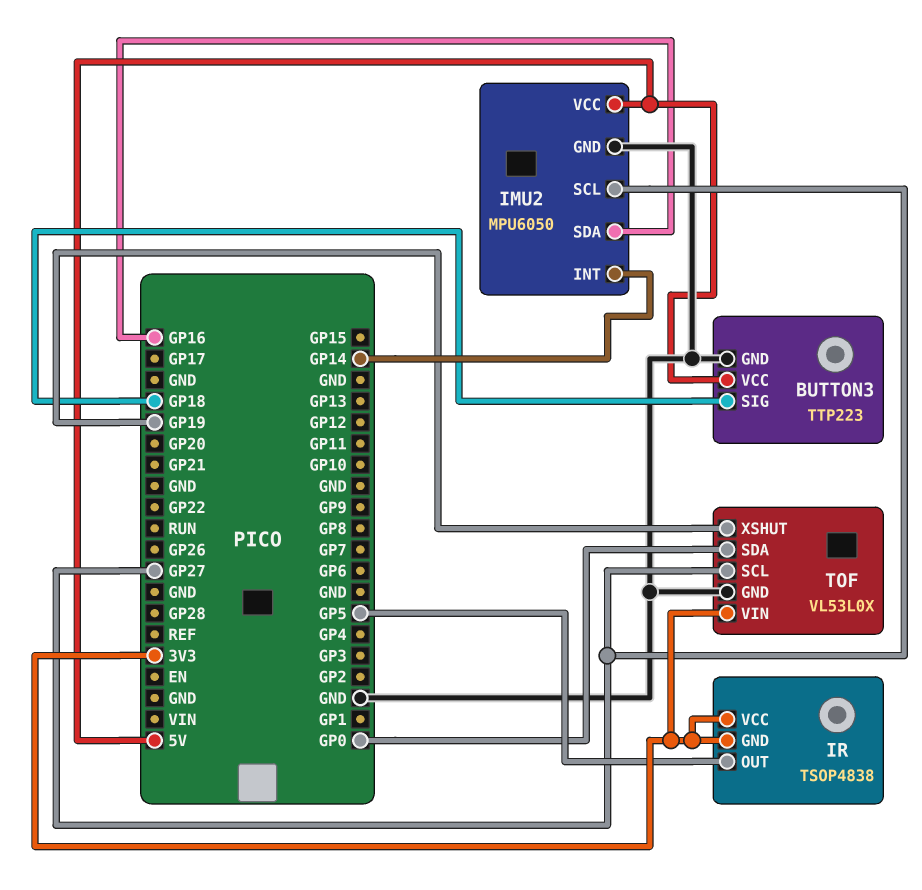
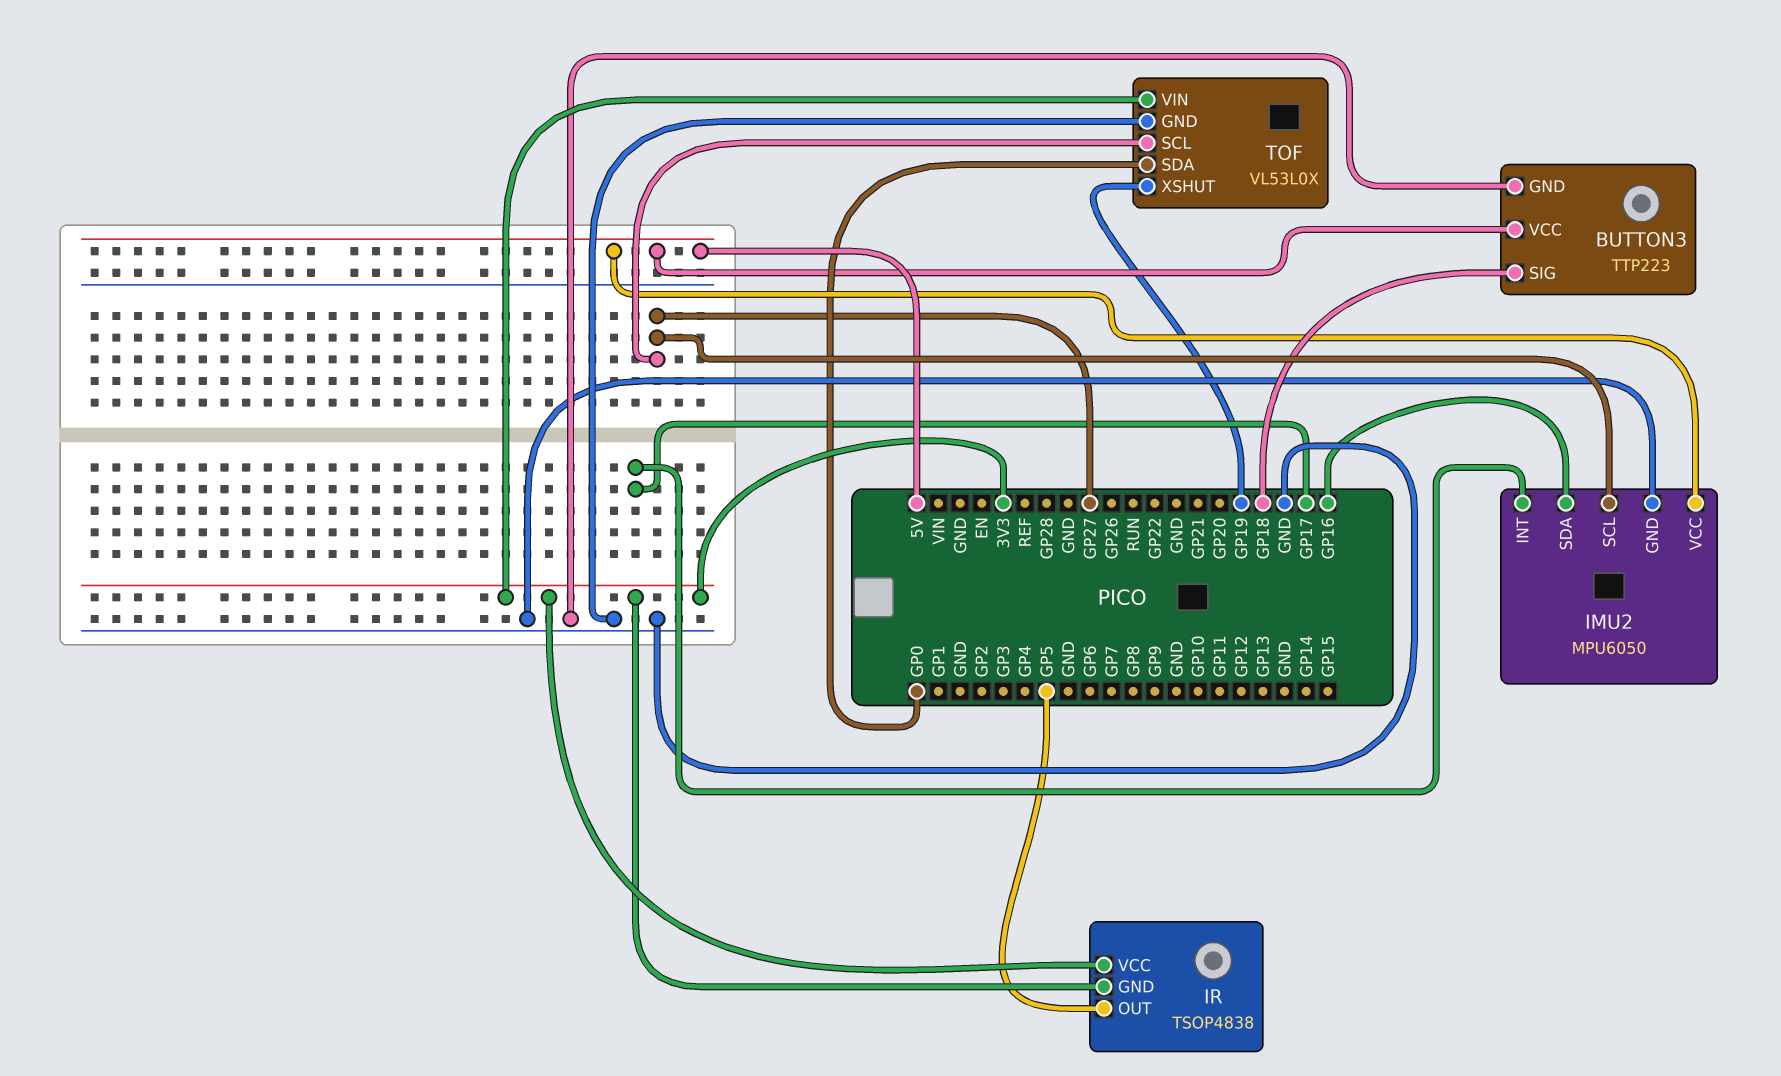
IMU2 pin INT: GP14 -> GP17

